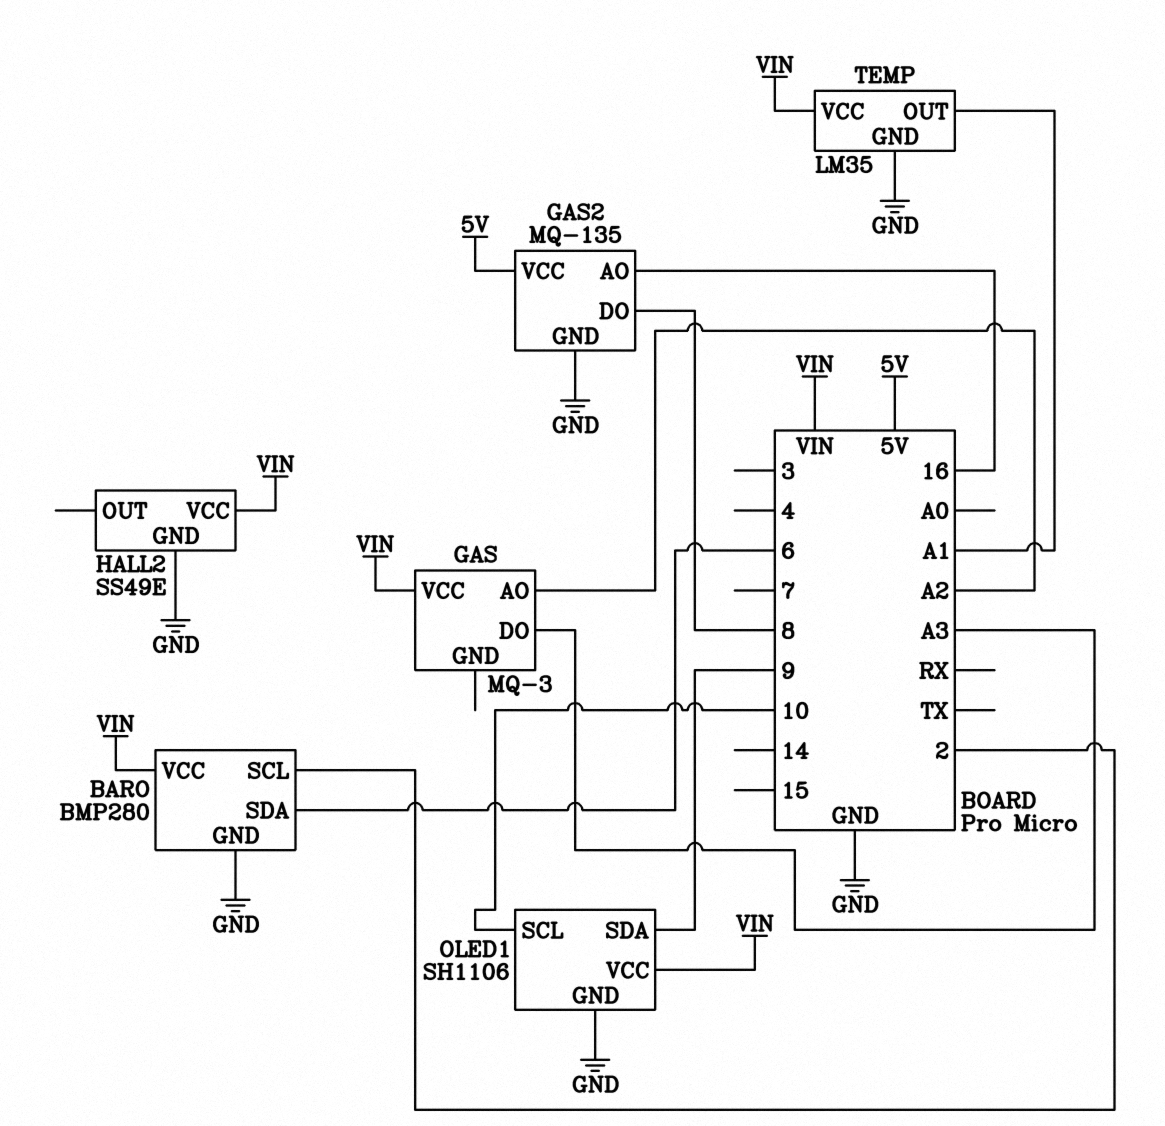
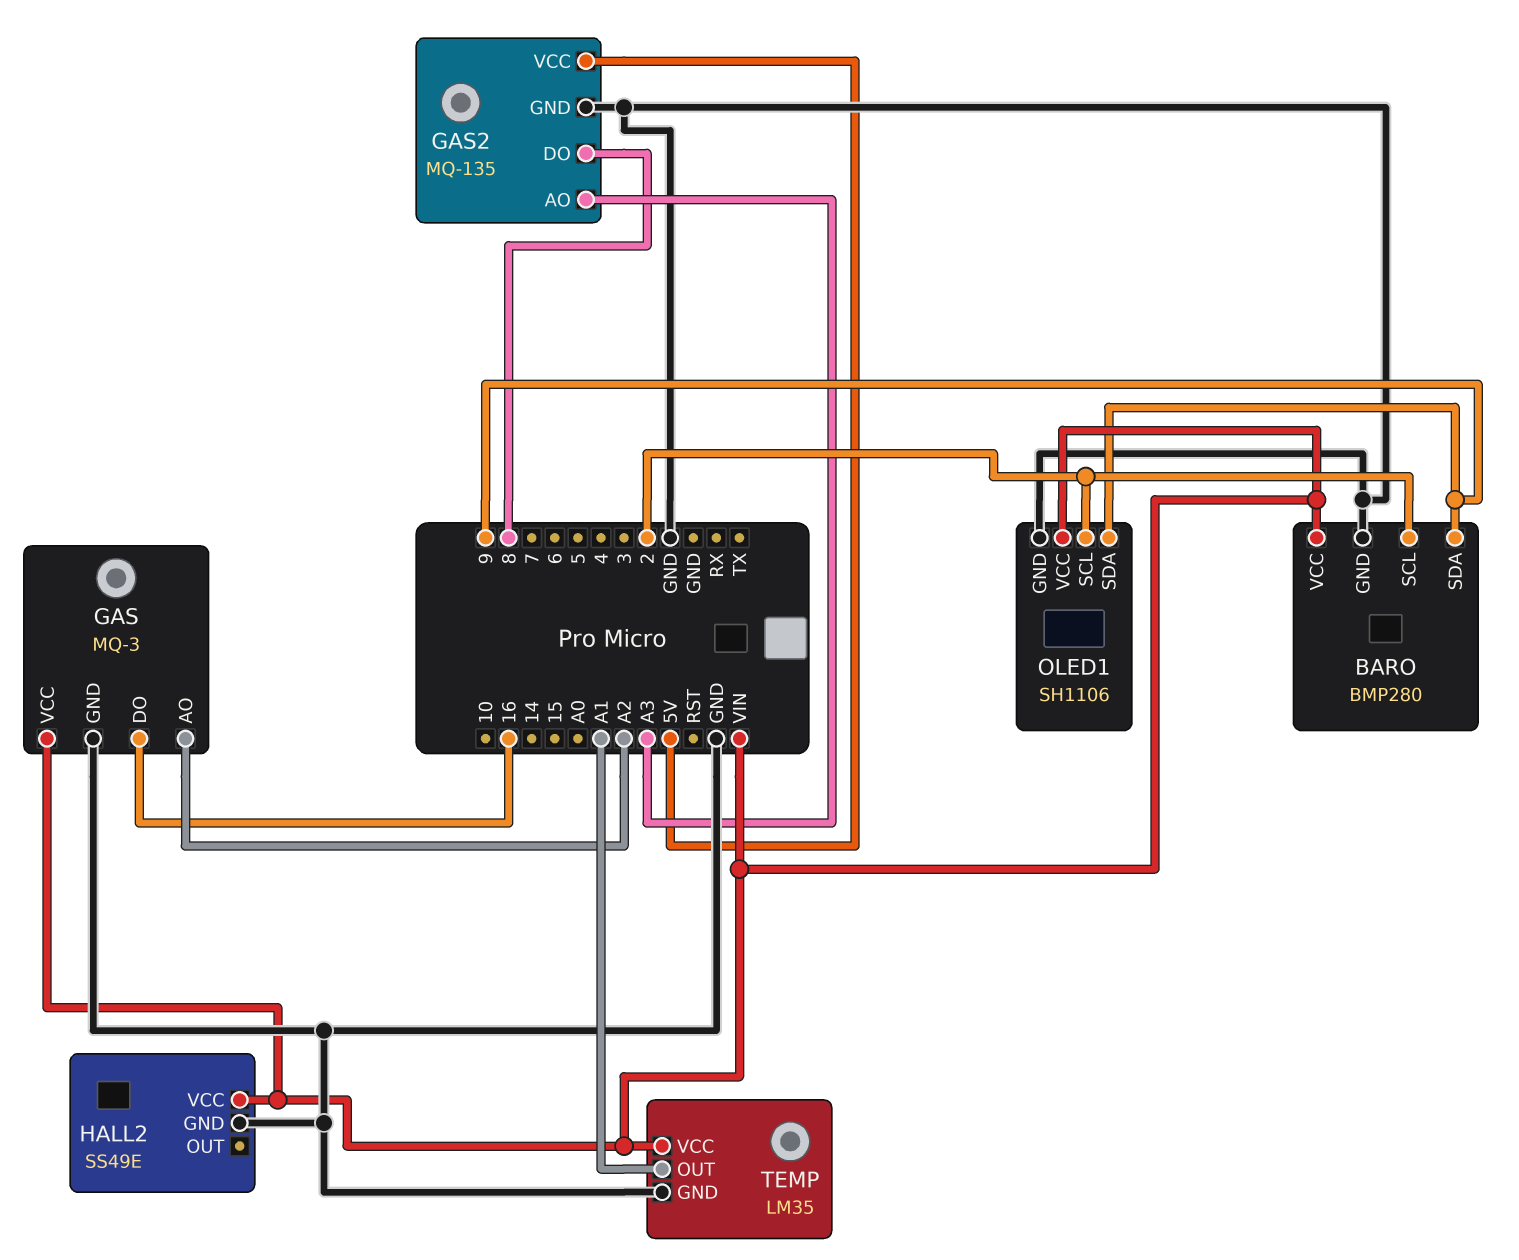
BARO pin SDA: 6 -> 9
GAS pin DO: A3 -> 16
GAS pin GND: none -> GND
GAS2 pin AO: 16 -> A3
OLED1 pin SCL: 10 -> 2

